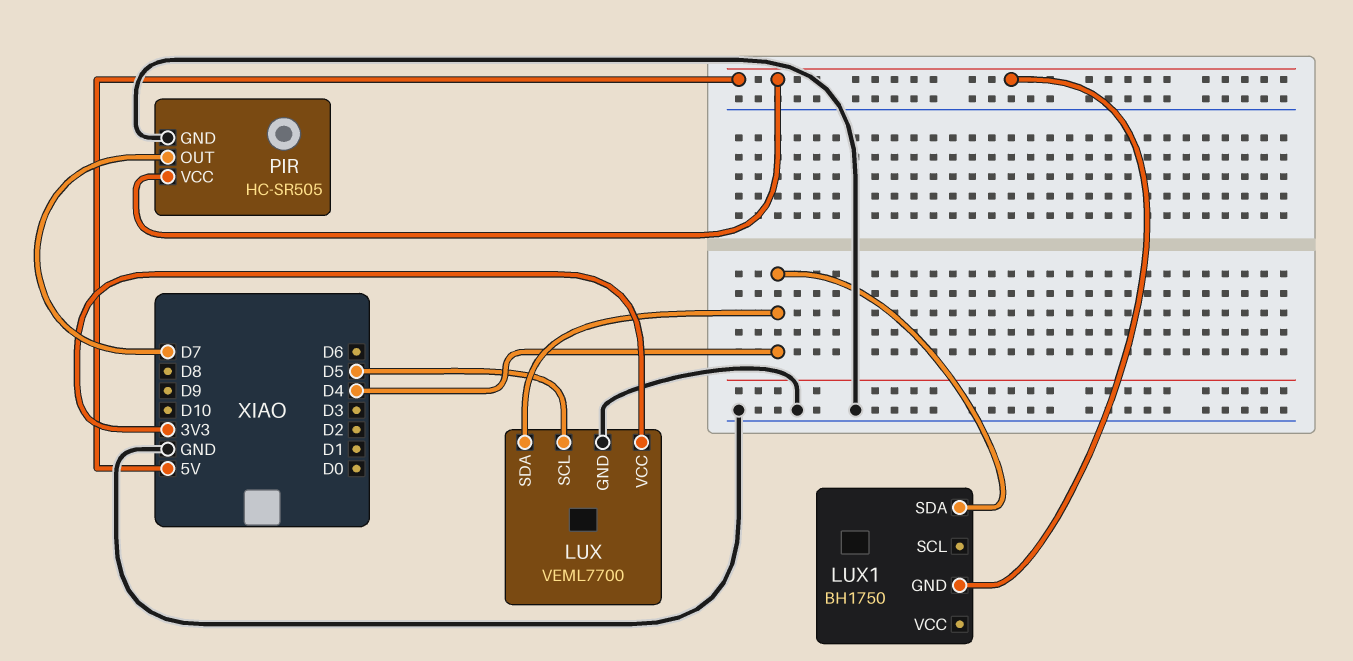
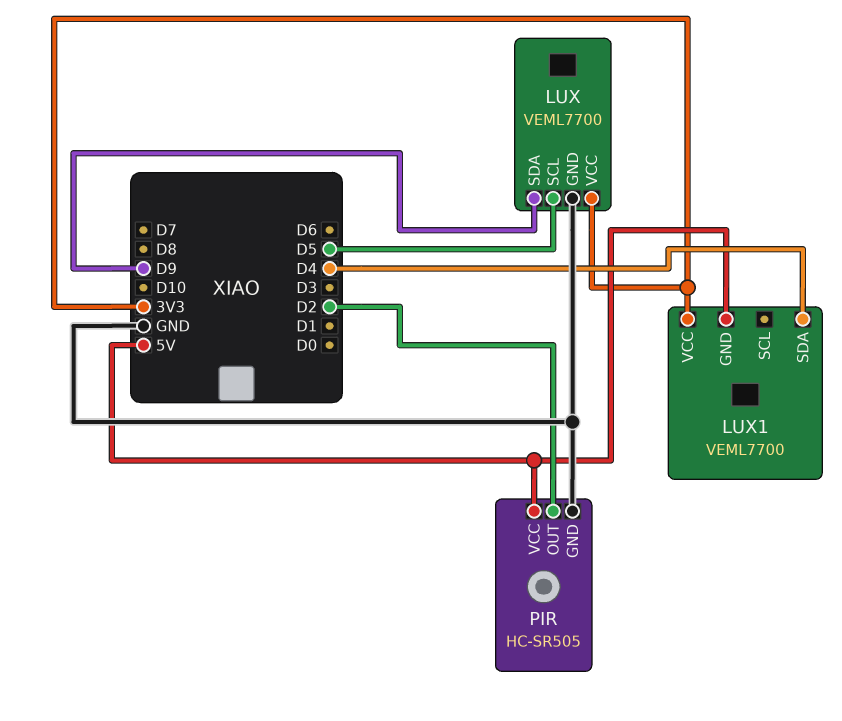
LUX pin SDA: D4 -> D9
LUX1: BH1750 -> VEML7700
LUX1 pin VCC: none -> 3V3
PIR pin OUT: D7 -> D2

